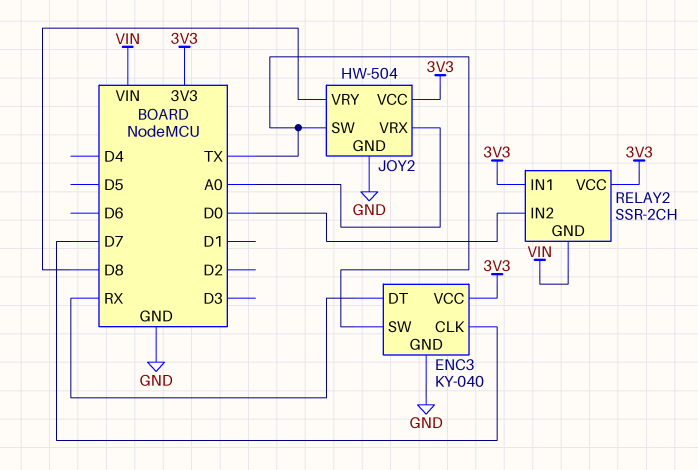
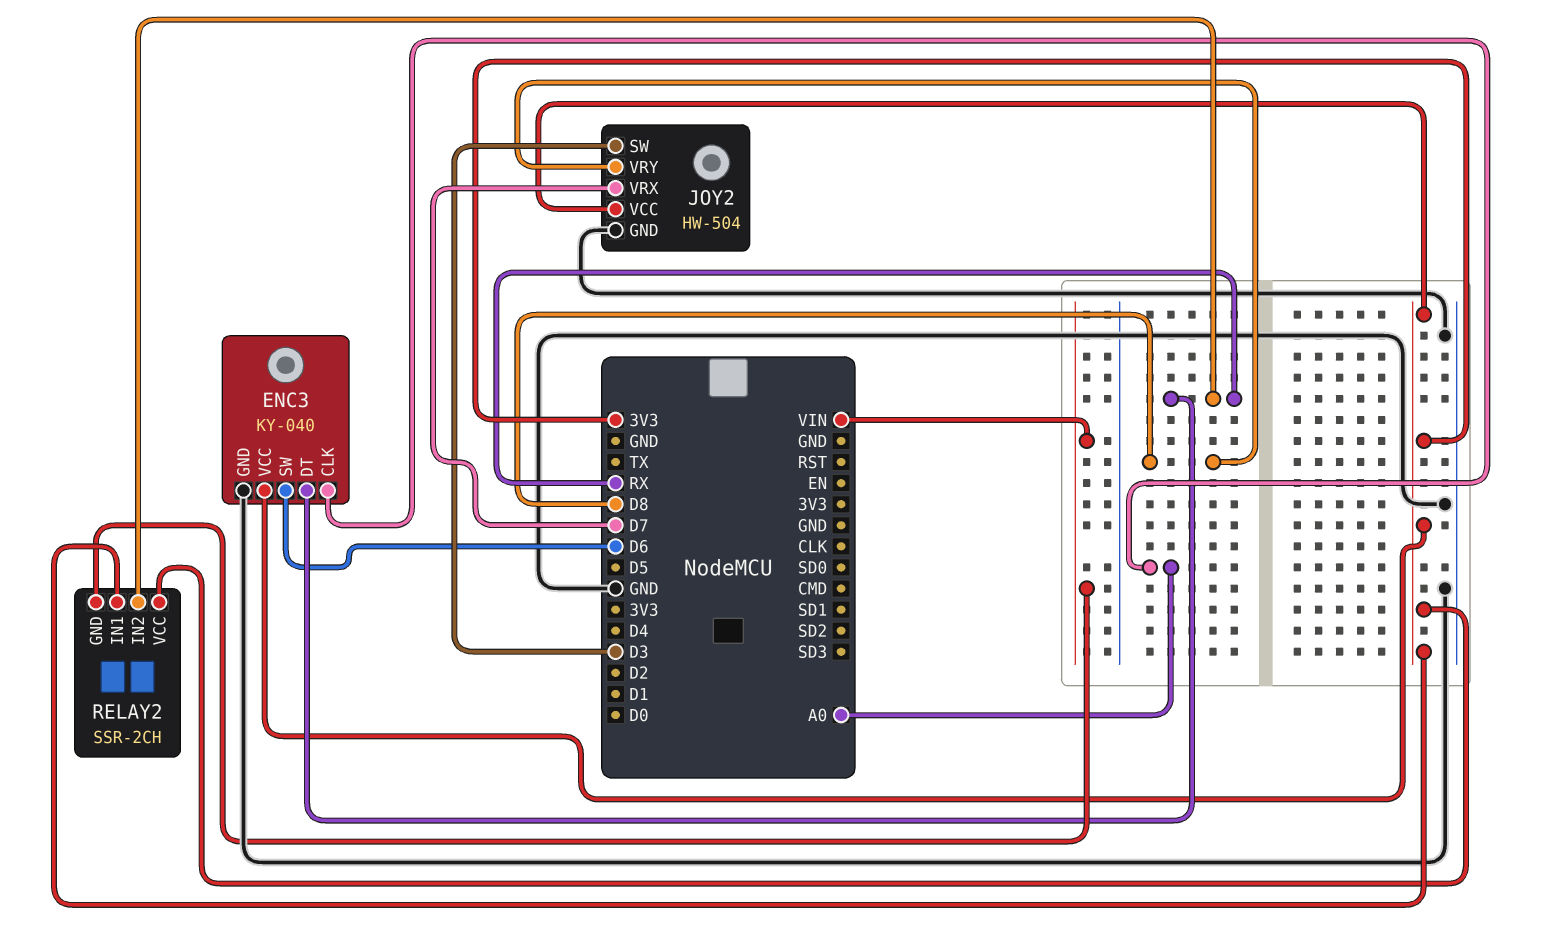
ENC3 pin CLK: D7 -> A0
ENC3 pin SW: TX -> D6
JOY2 pin SW: TX -> D3
JOY2 pin VRX: A0 -> D7
RELAY2 pin IN2: D0 -> RX

